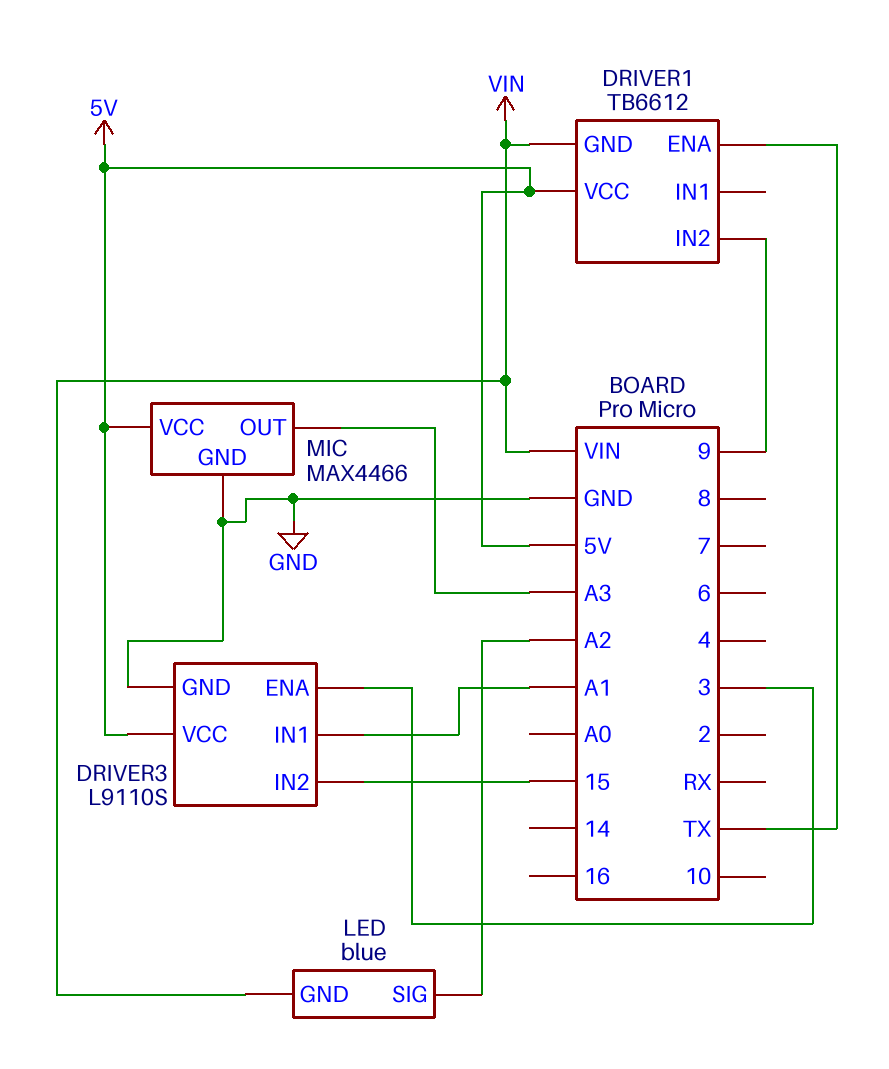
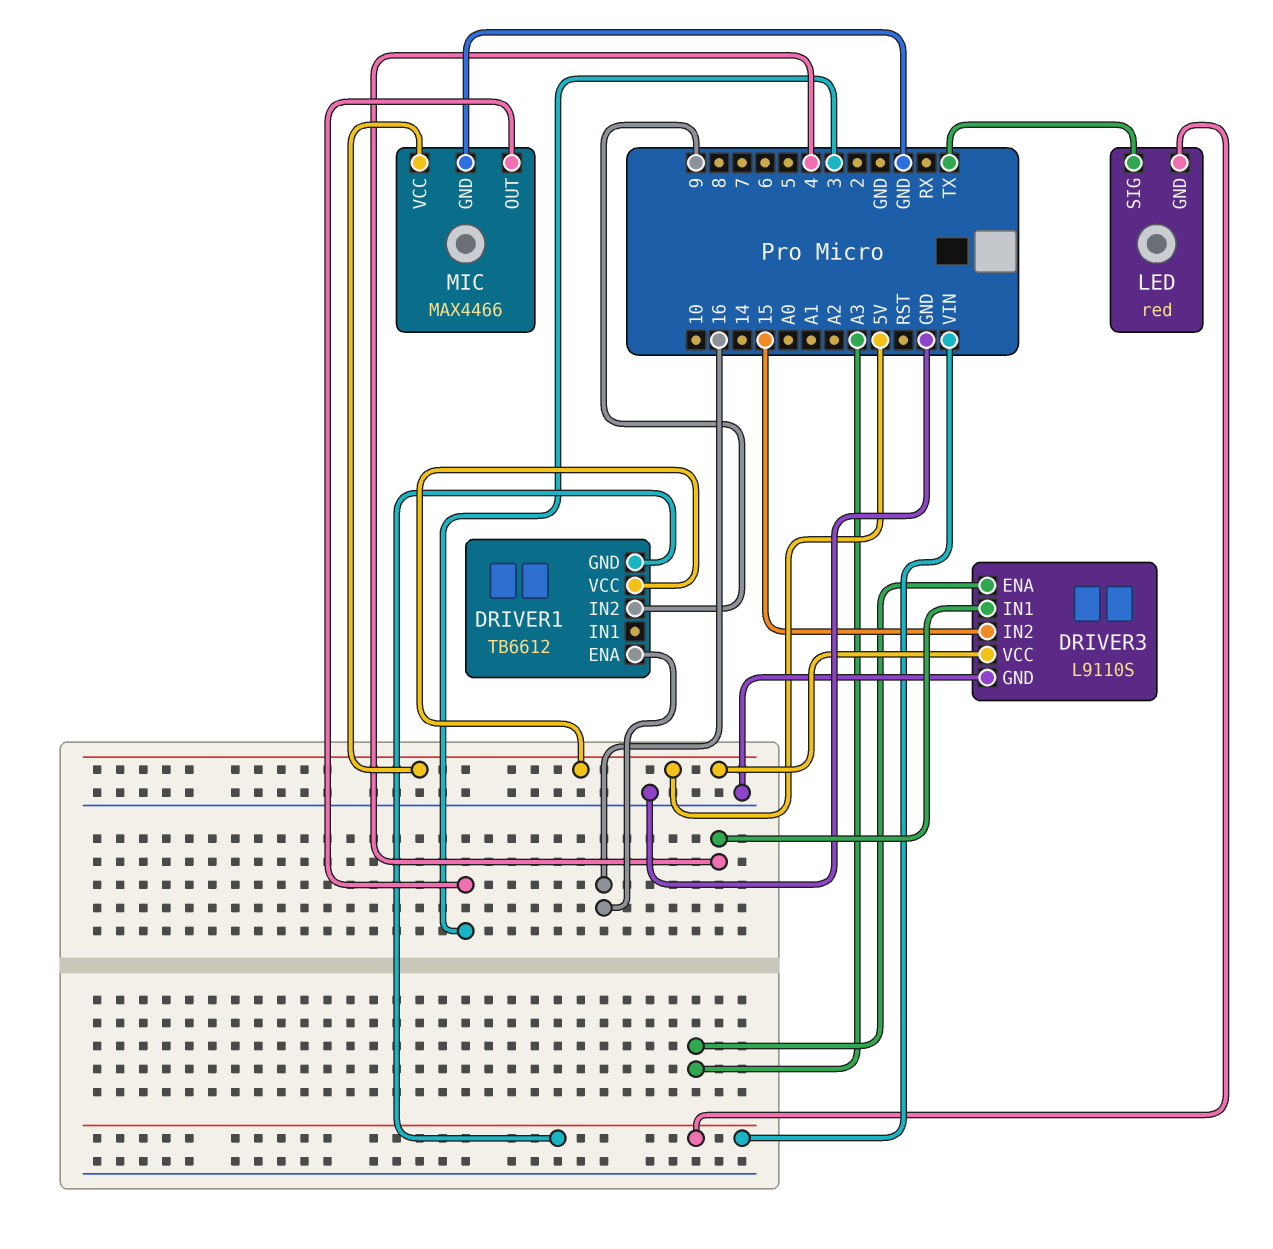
DRIVER1 pin ENA: TX -> 16
DRIVER3 pin ENA: 3 -> A3
DRIVER3 pin IN1: A1 -> 4
LED: blue -> red
LED pin SIG: A2 -> TX
MIC pin OUT: A3 -> 3

